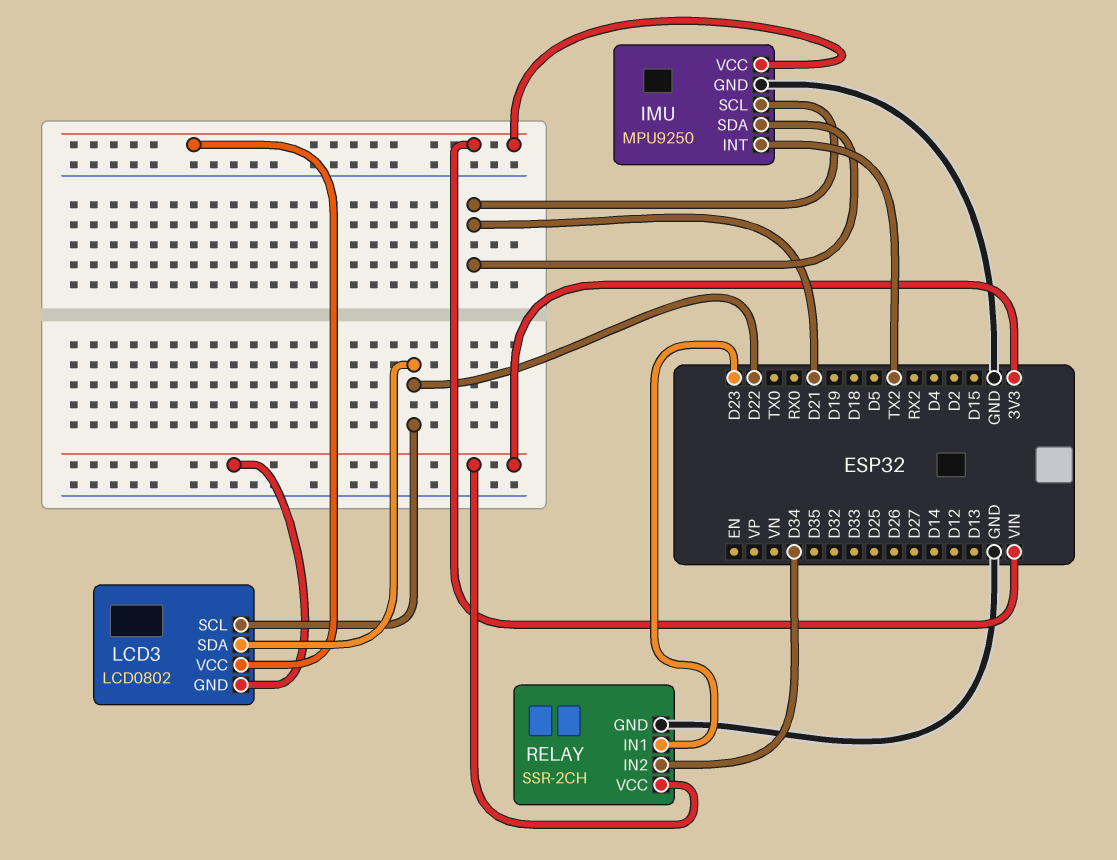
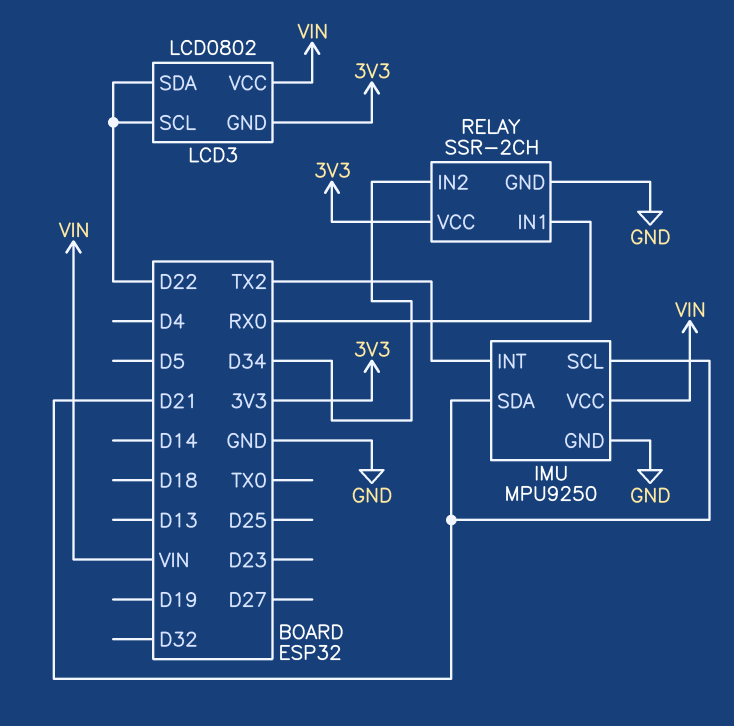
RELAY pin IN1: D23 -> RX0

